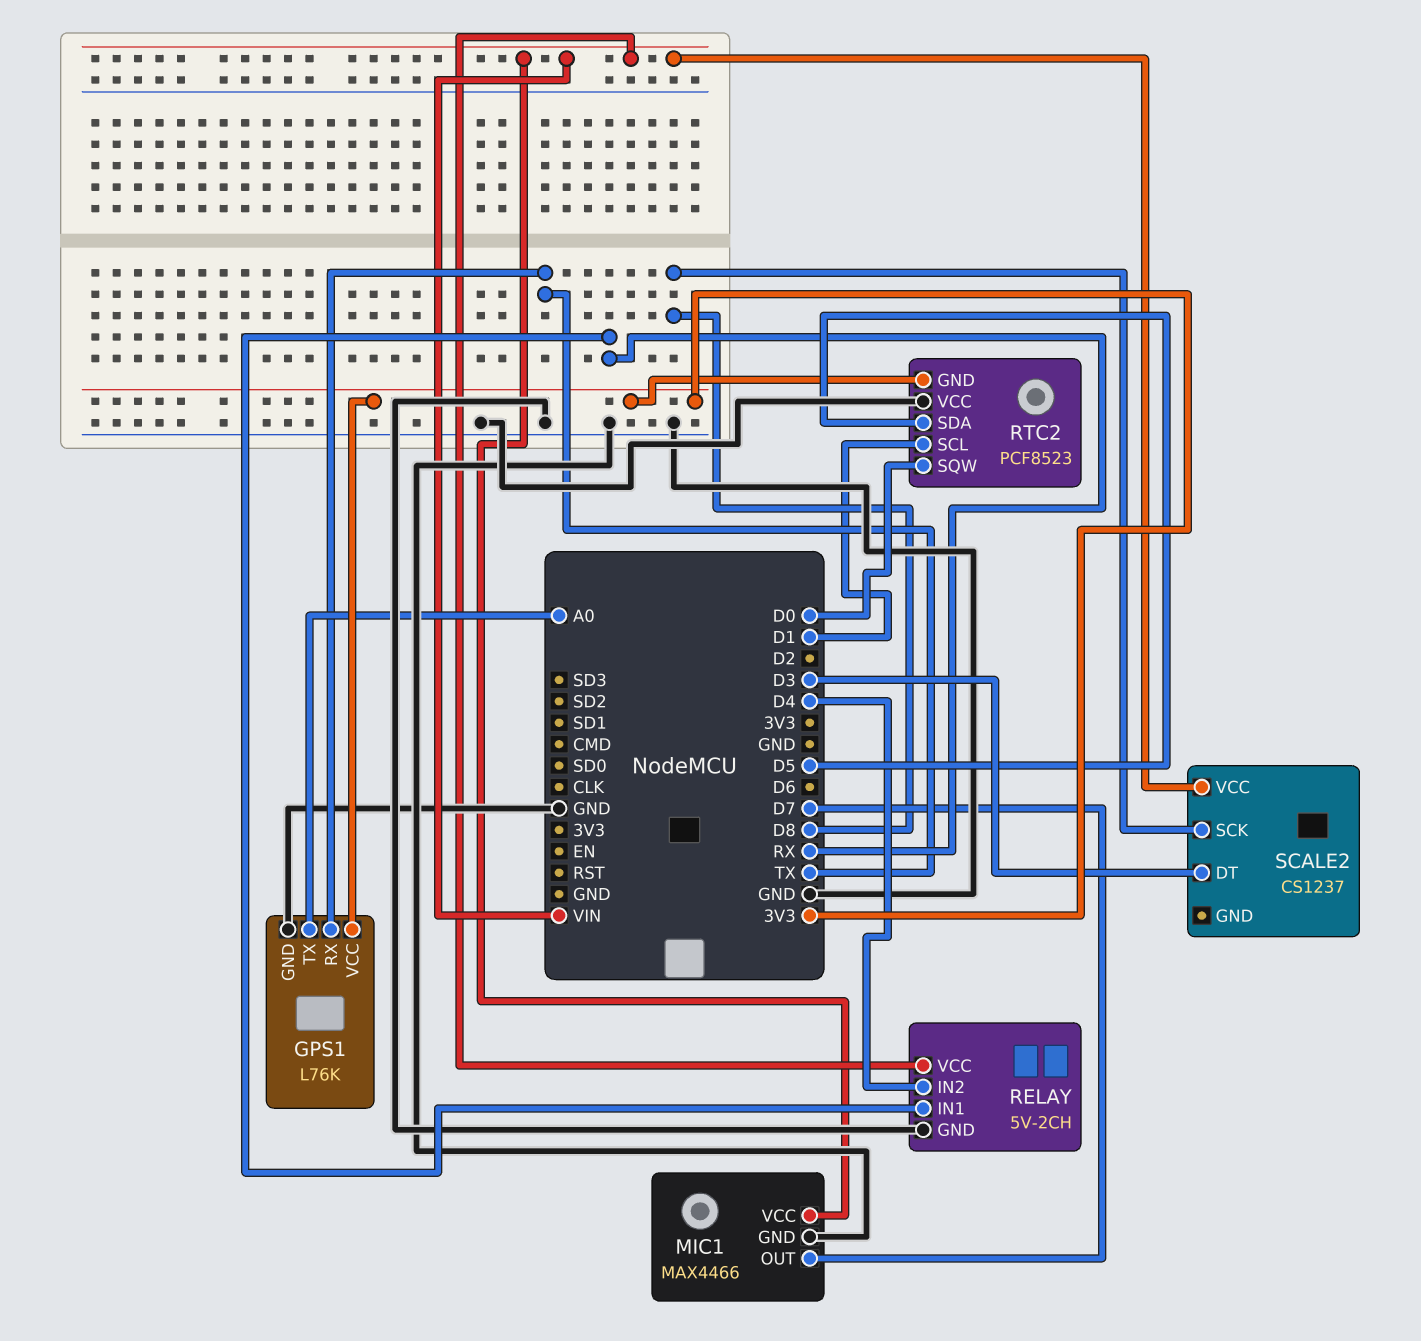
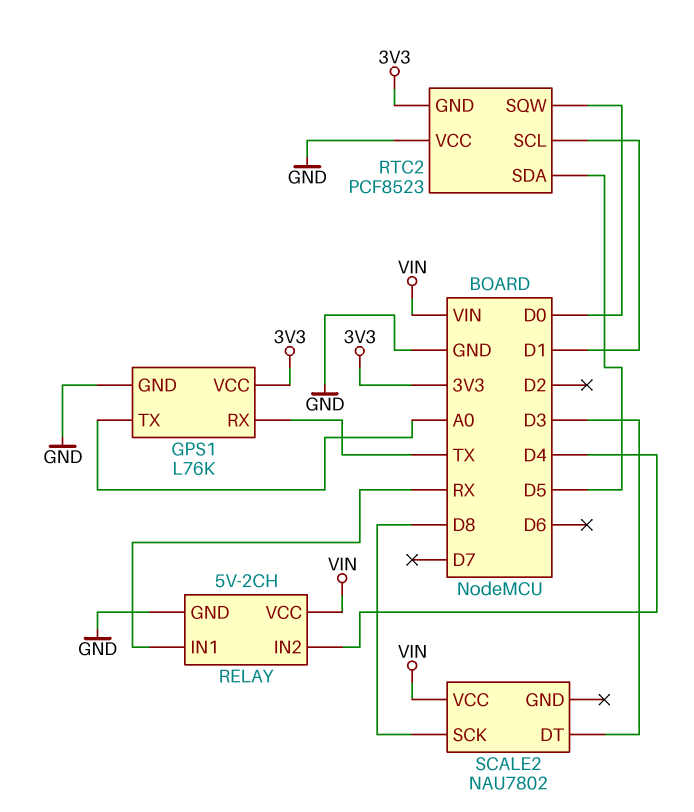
MIC1: MAX4466 -> none
MIC1 pin GND: GND -> none
MIC1 pin OUT: D7 -> none
MIC1 pin VCC: VIN -> none
SCALE2: CS1237 -> NAU7802

